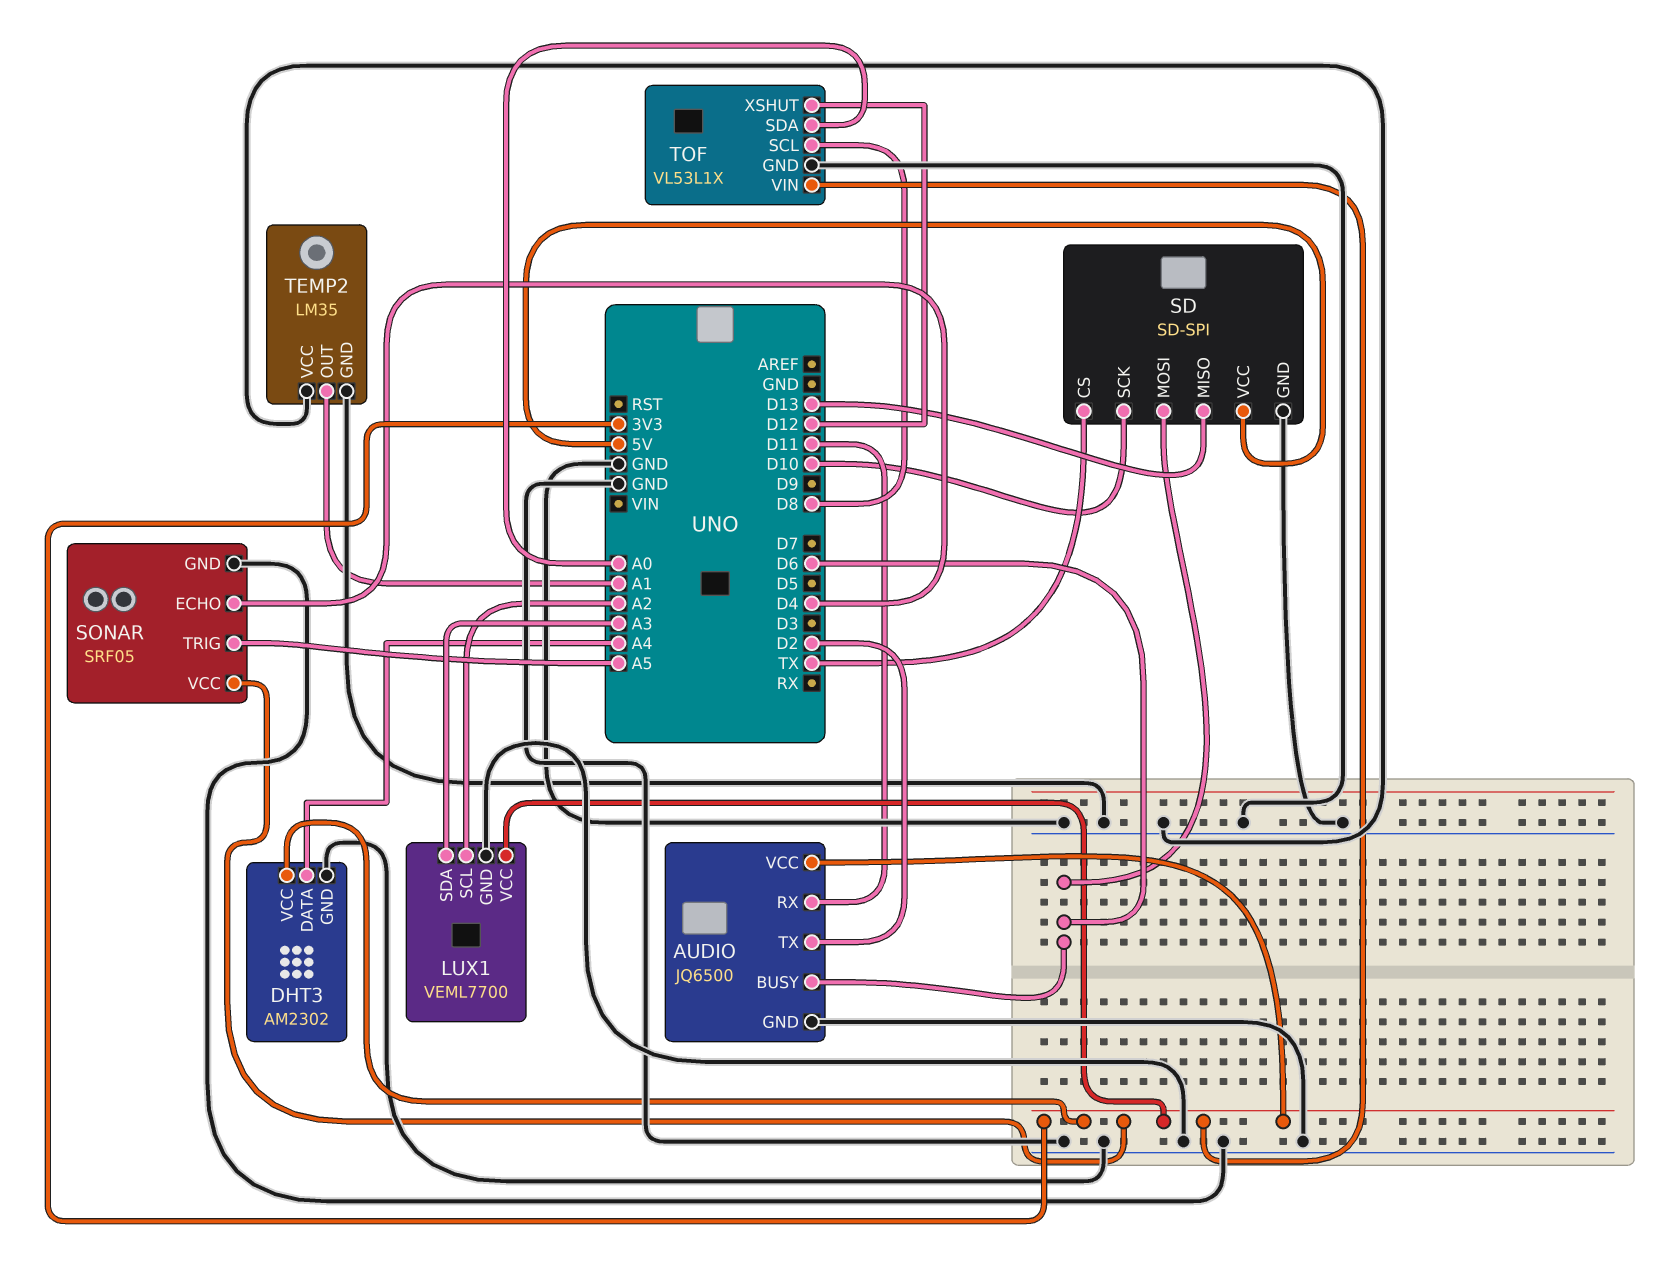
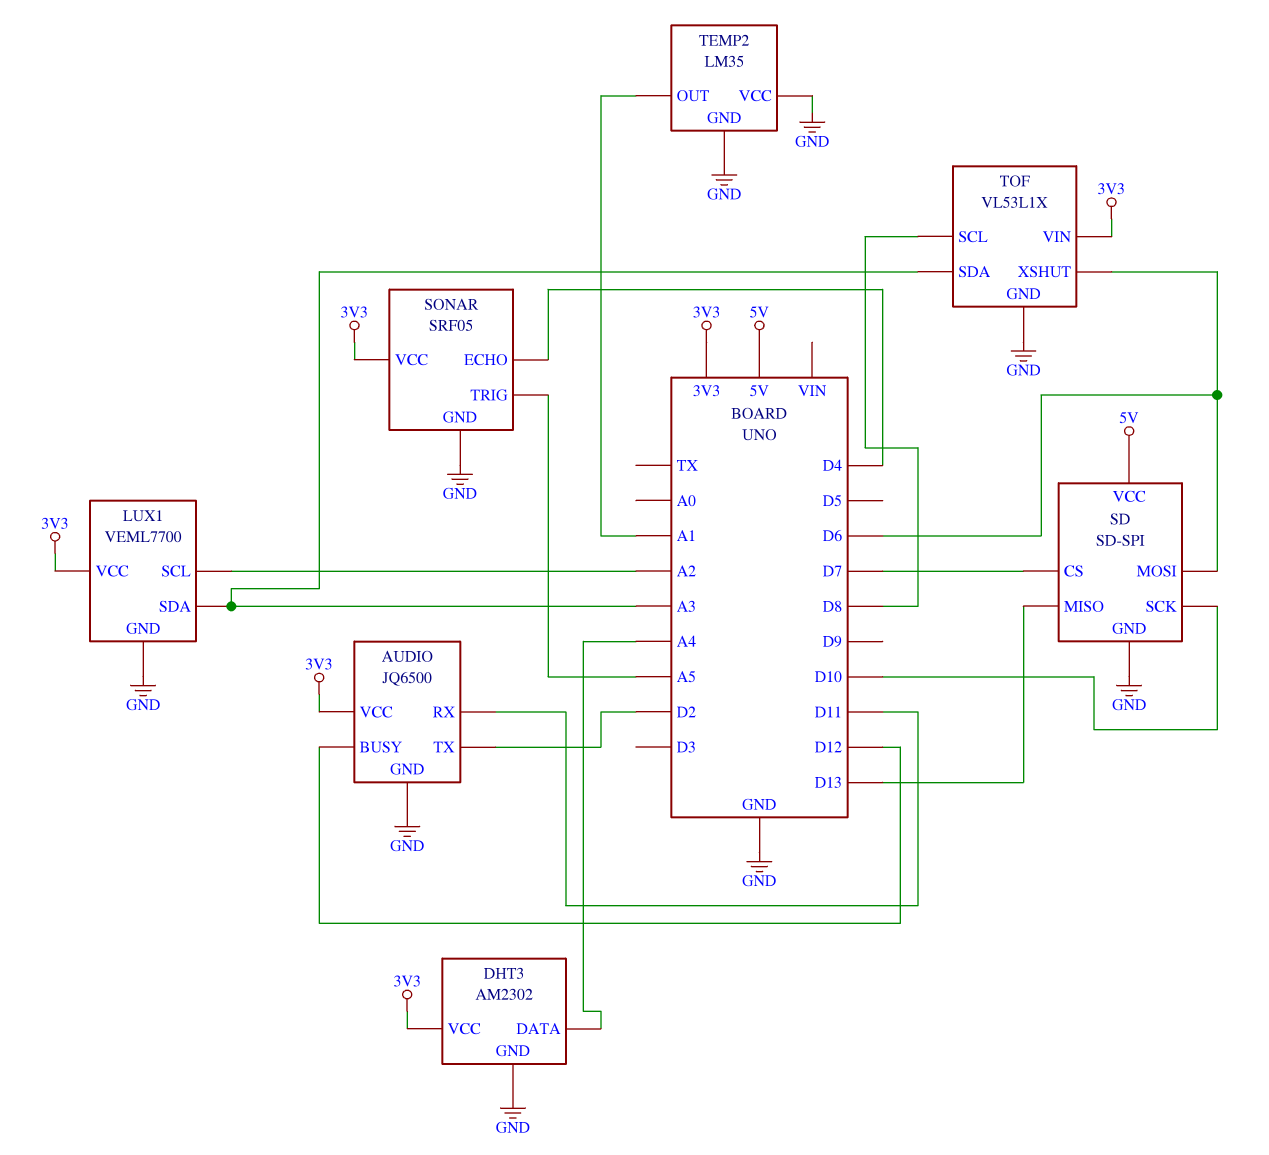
AUDIO pin BUSY: D6 -> D12
SD pin CS: TX -> D7
TOF pin SDA: A0 -> A3
TOF pin XSHUT: D12 -> D6

